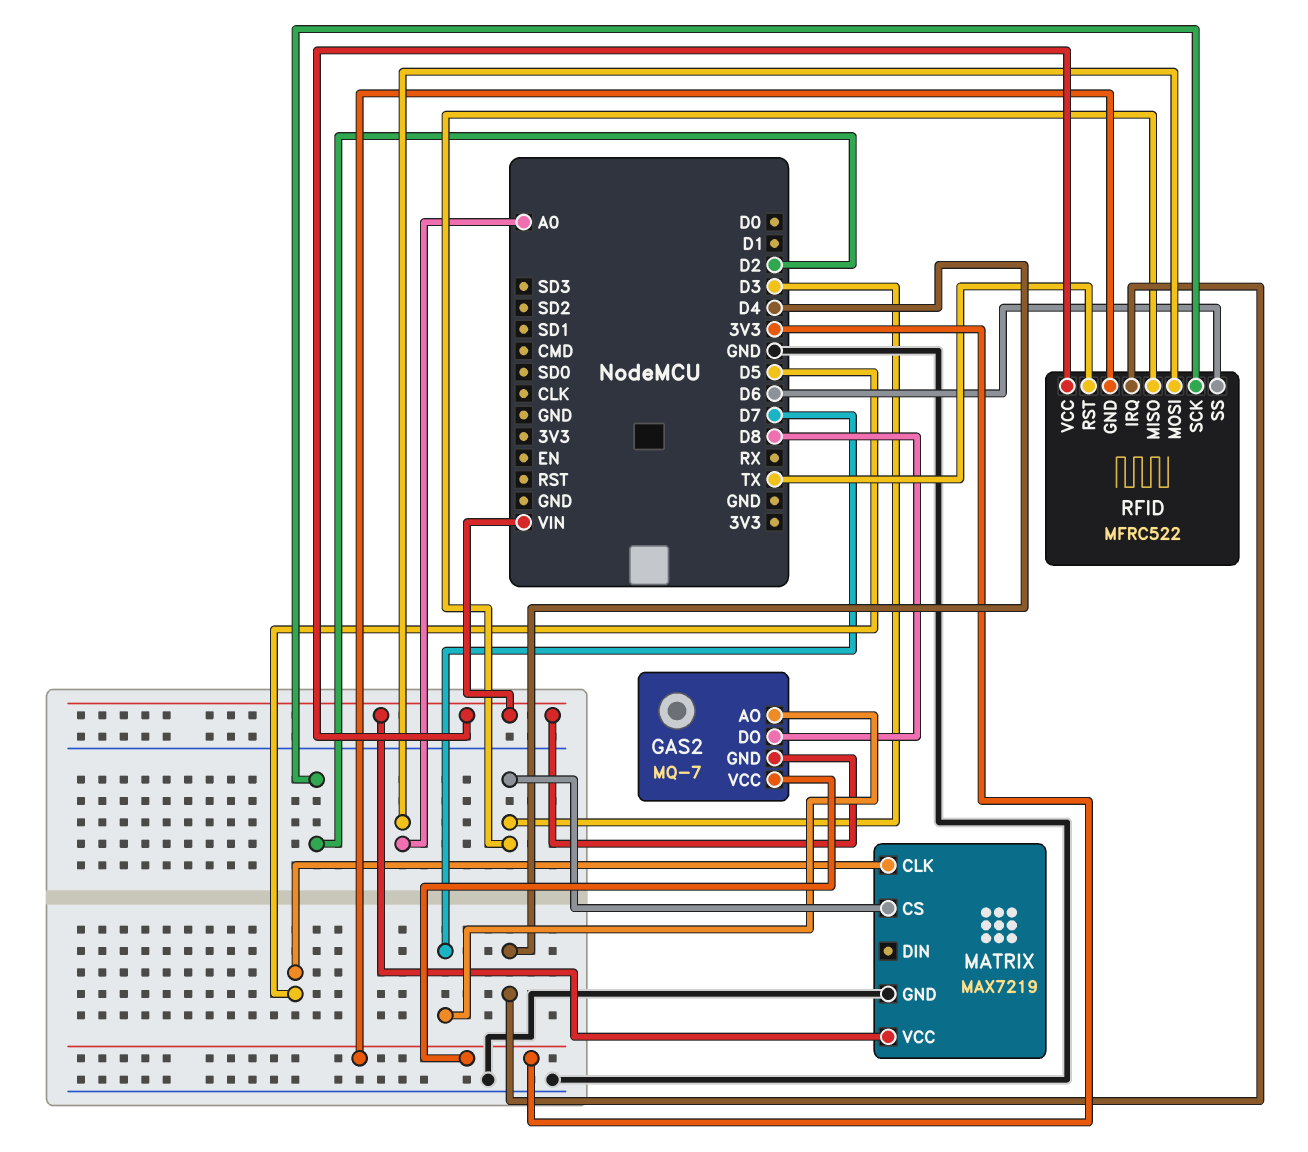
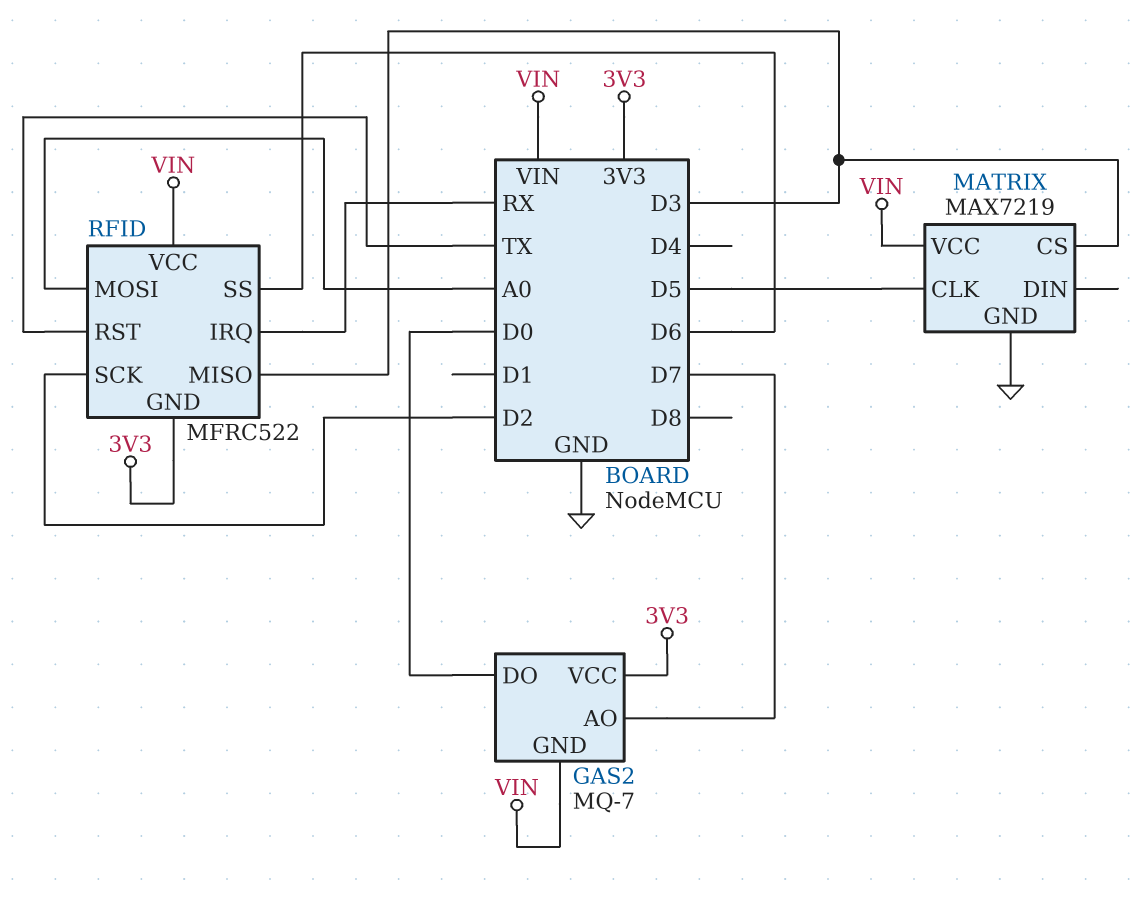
GAS2 pin DO: D8 -> D0
RFID pin IRQ: D4 -> RX

